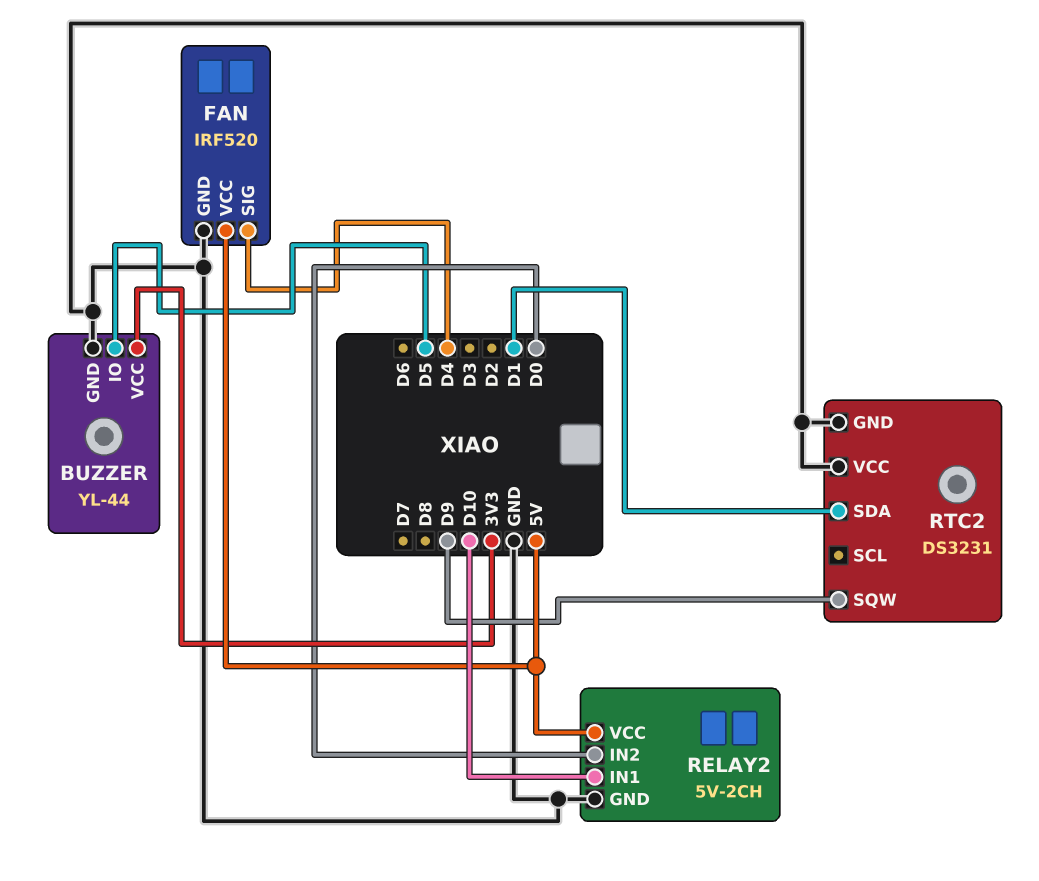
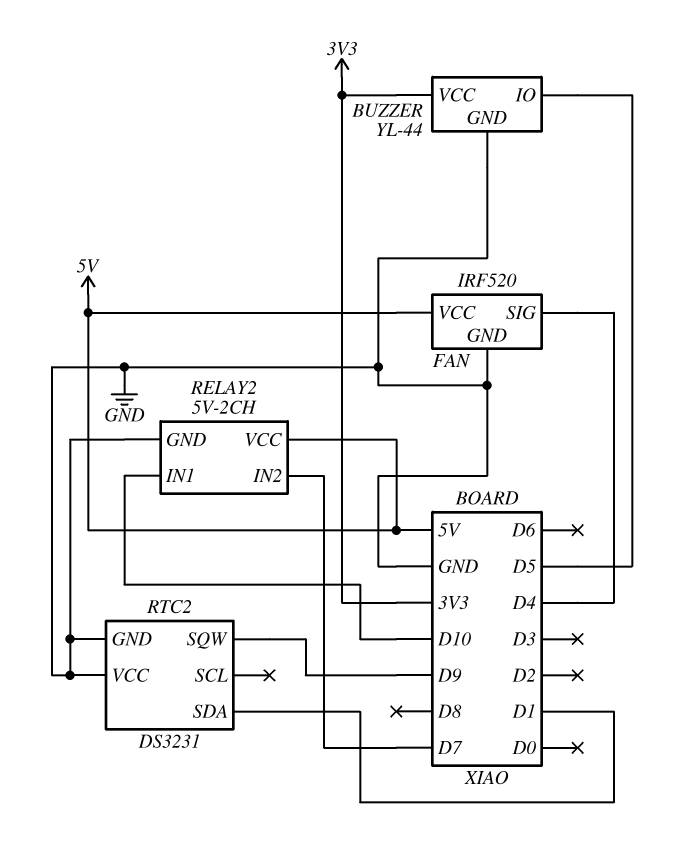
RELAY2 pin IN2: D0 -> D7

